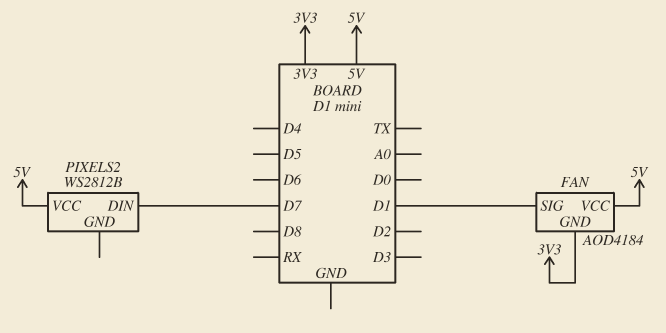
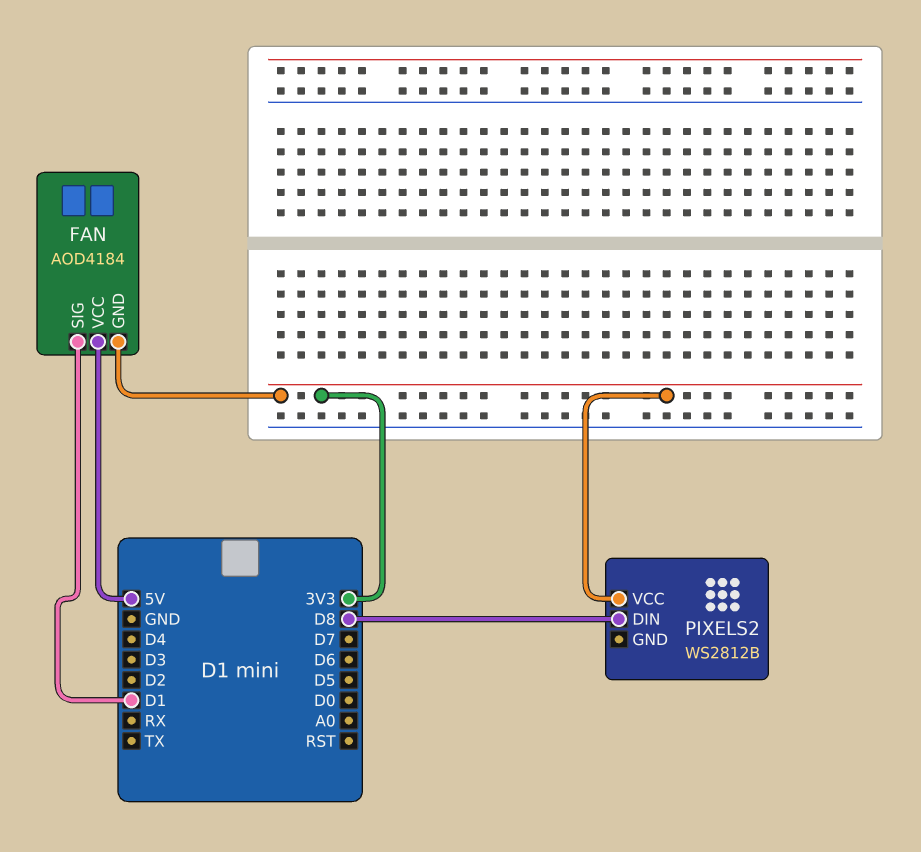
PIXELS2 pin DIN: D7 -> D8
PIXELS2 pin VCC: 5V -> 3V3

